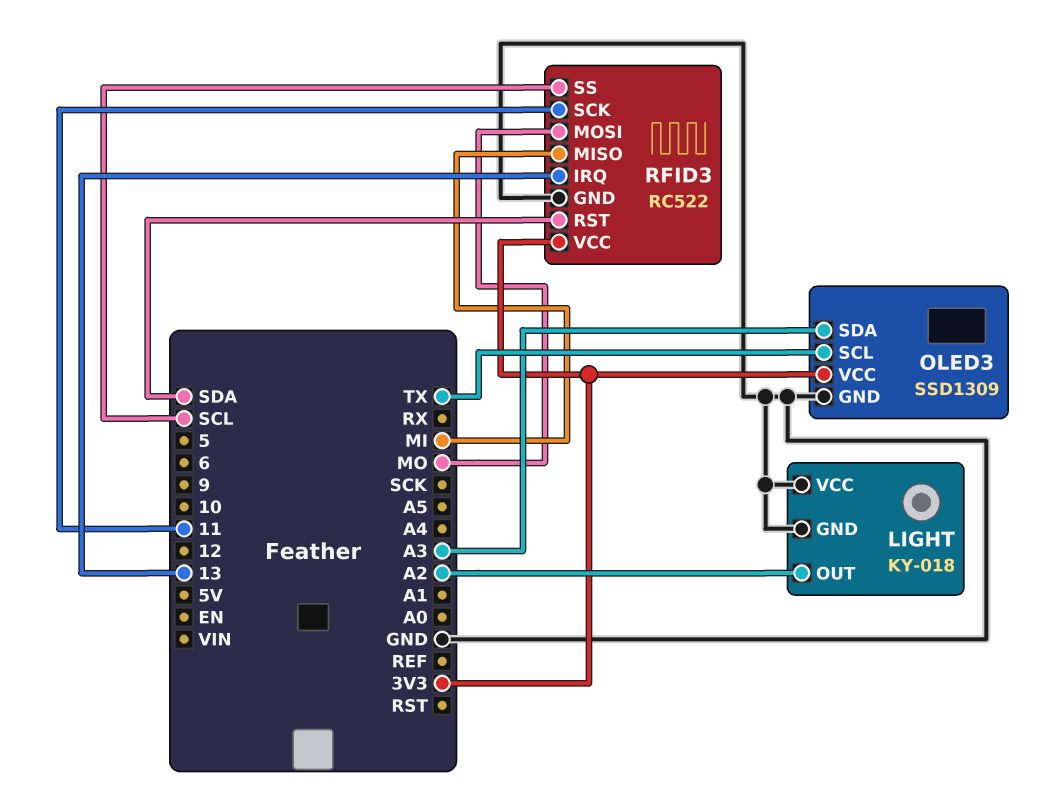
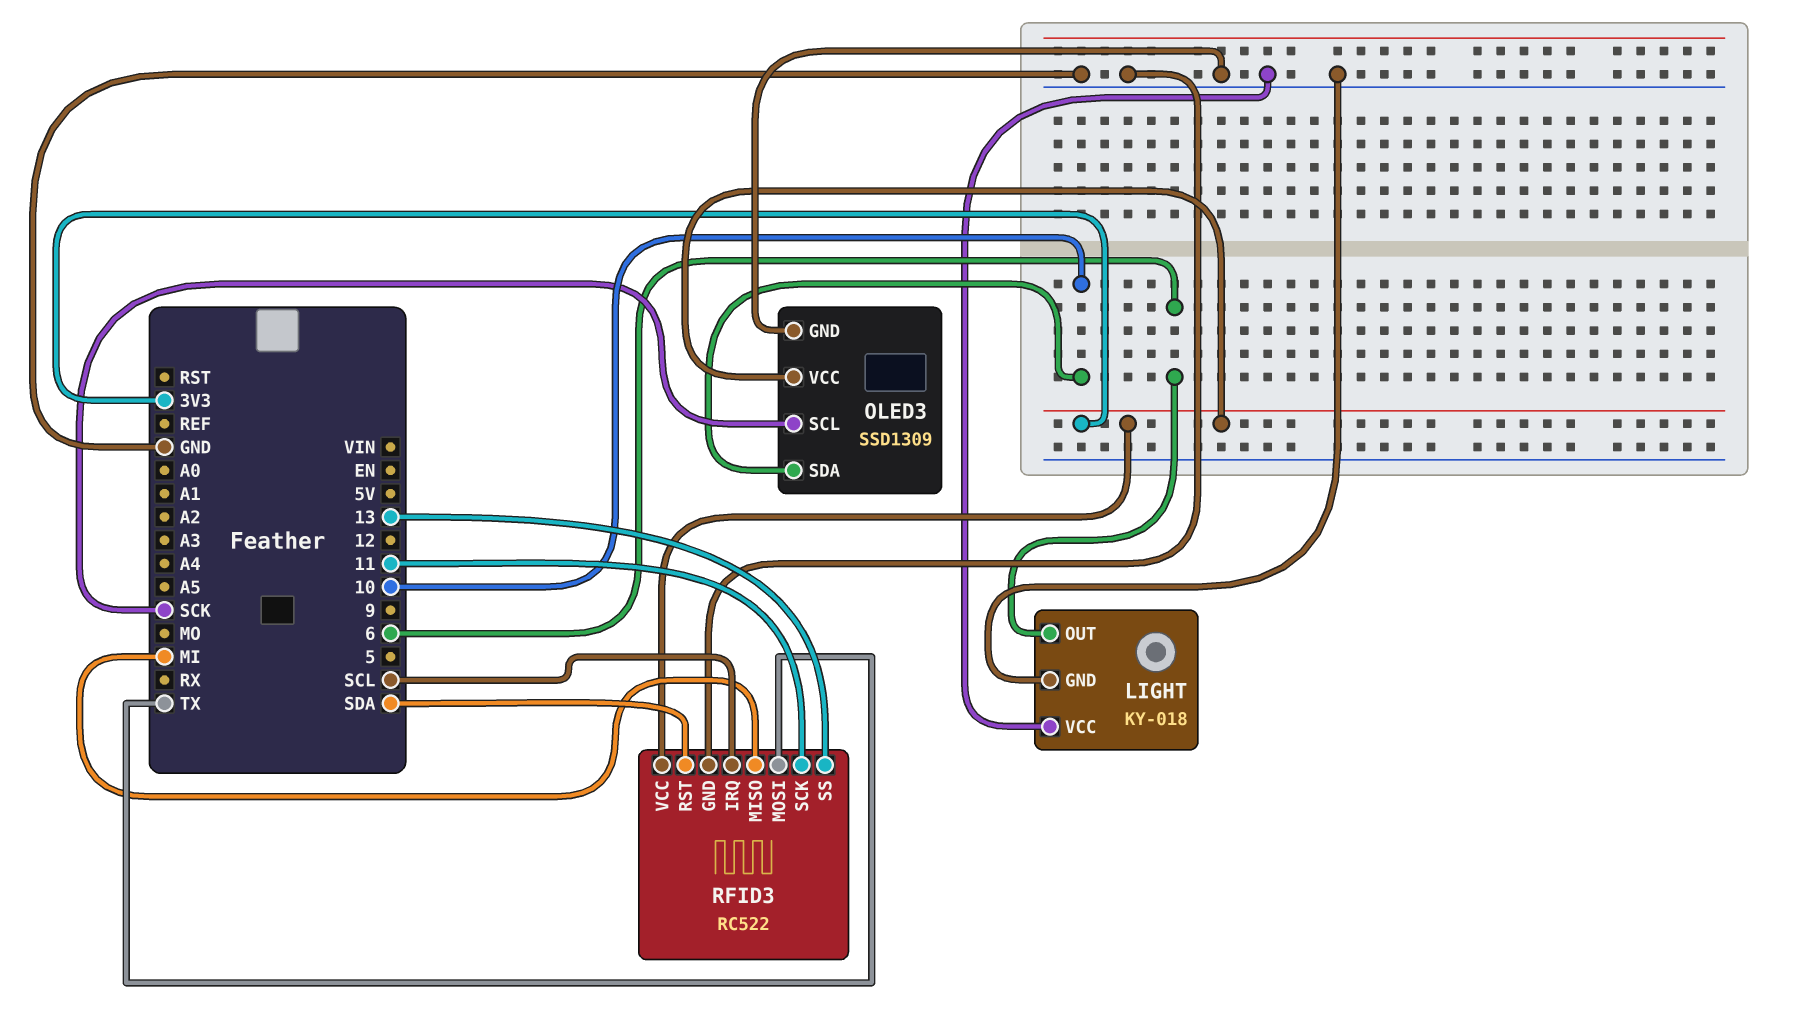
LIGHT pin OUT: A2 -> 6
OLED3 pin SCL: TX -> SCK
OLED3 pin SDA: A3 -> 10
RFID3 pin IRQ: 13 -> SCL
RFID3 pin MOSI: MO -> TX
RFID3 pin SS: SCL -> 13

